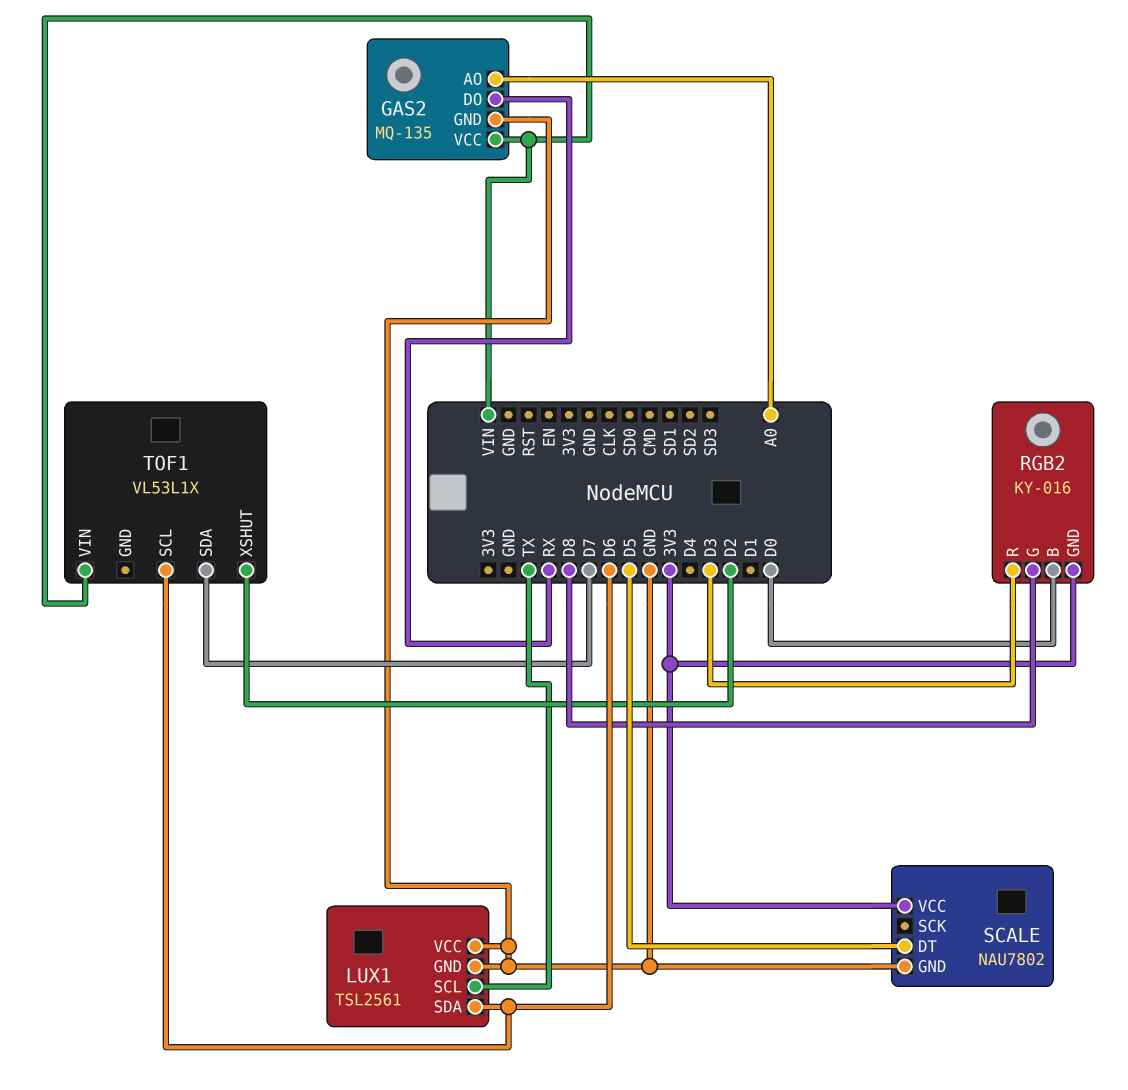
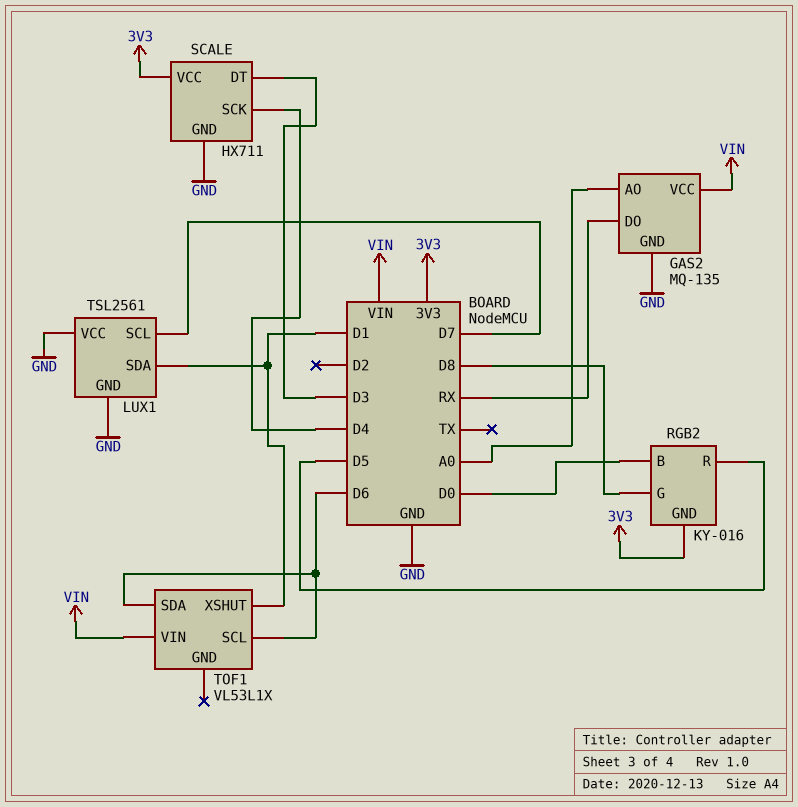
LUX1 pin SCL: TX -> D7
LUX1 pin SDA: D6 -> D1
RGB2 pin R: D3 -> D5
SCALE: NAU7802 -> HX711
SCALE pin DT: D5 -> D3
SCALE pin SCK: none -> D4
TOF1 pin SDA: D7 -> D6
TOF1 pin XSHUT: D2 -> D1

